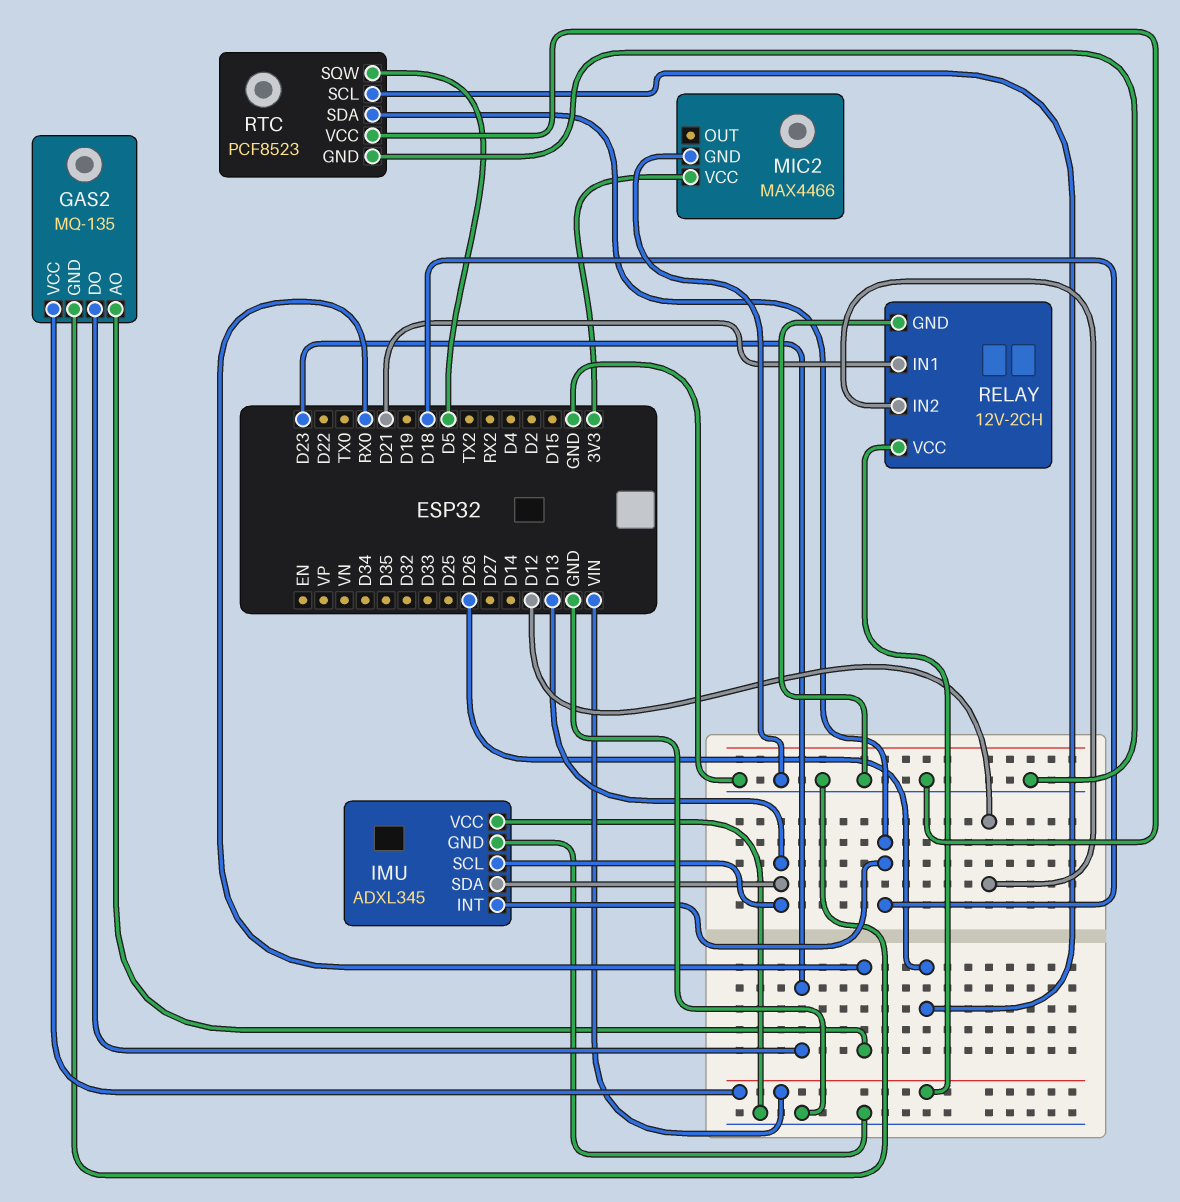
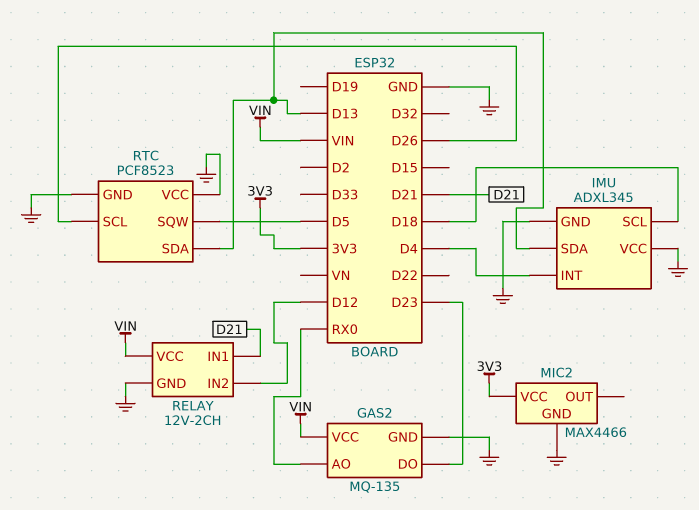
IMU pin INT: D18 -> D4
IMU pin SCL: D13 -> D18
RTC pin SDA: D18 -> D13

